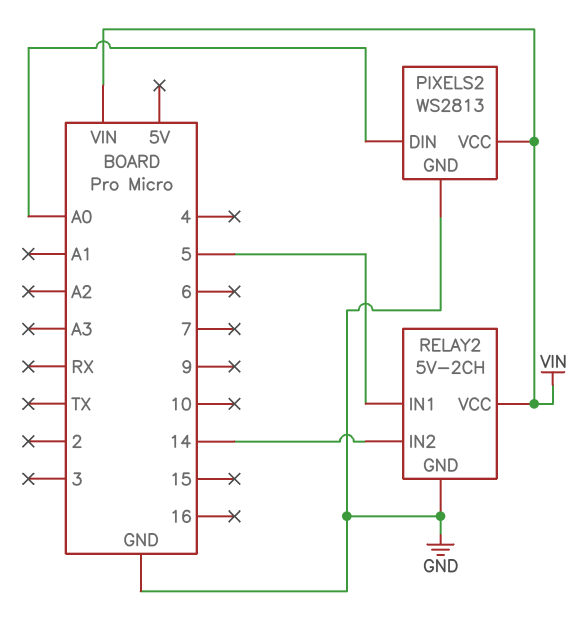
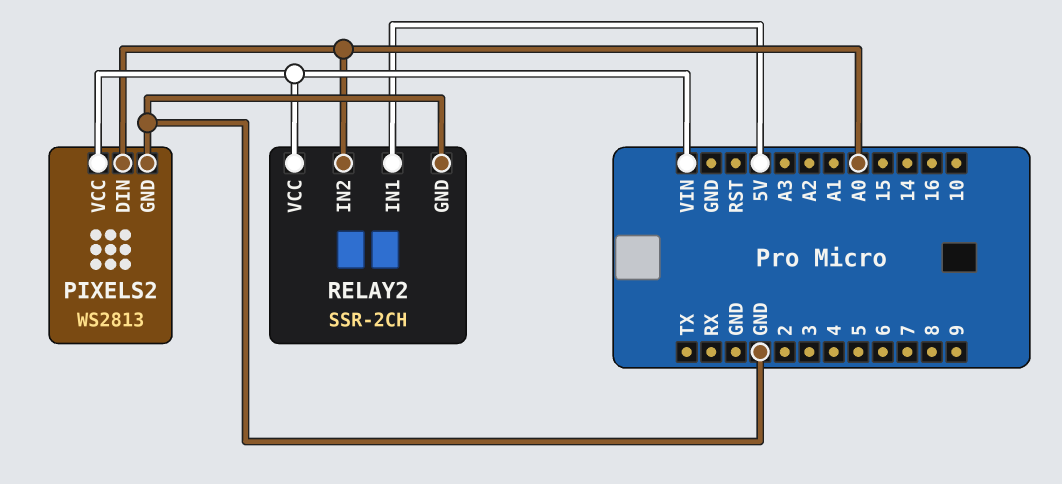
RELAY2: 5V-2CH -> SSR-2CH
RELAY2 pin IN1: 5 -> 5V
RELAY2 pin IN2: 14 -> A0

